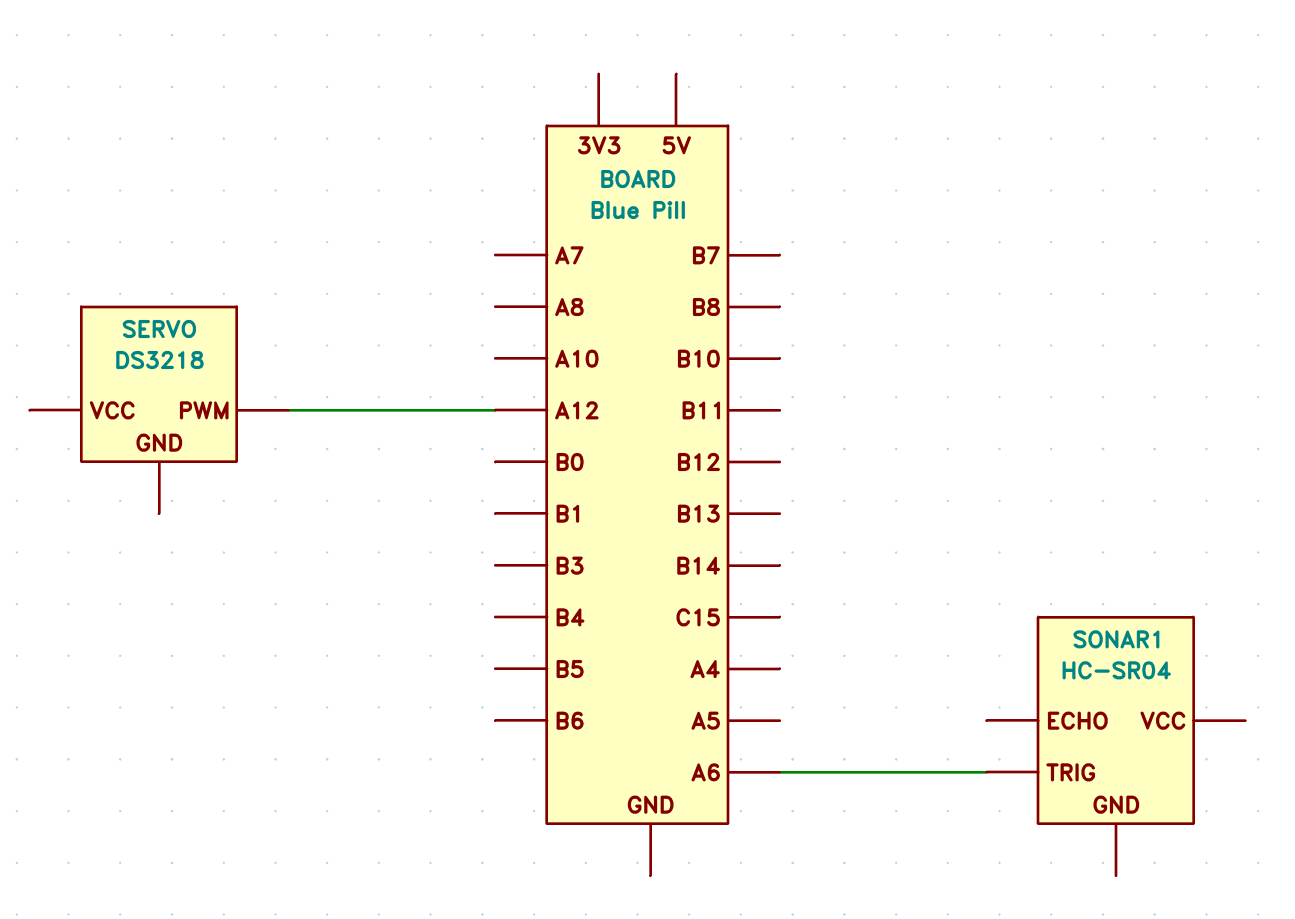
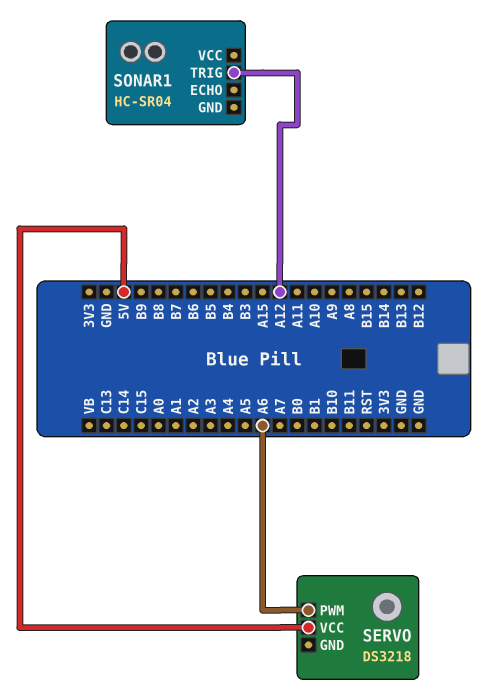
SERVO pin PWM: A12 -> A6
SERVO pin VCC: none -> 5V
SONAR1 pin TRIG: A6 -> A12

